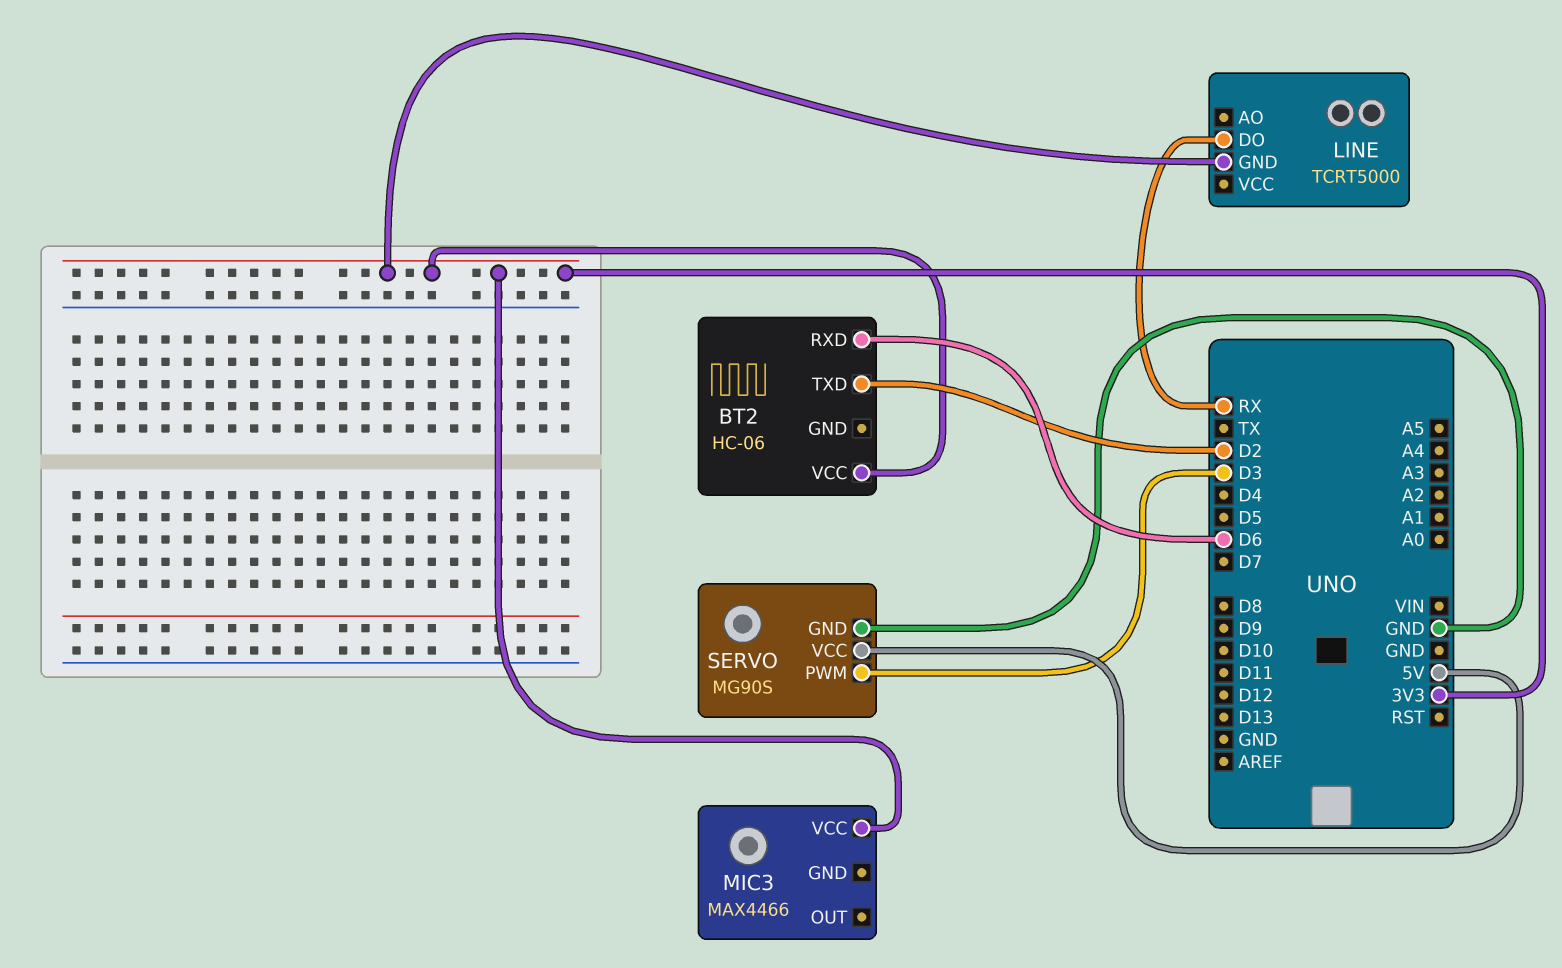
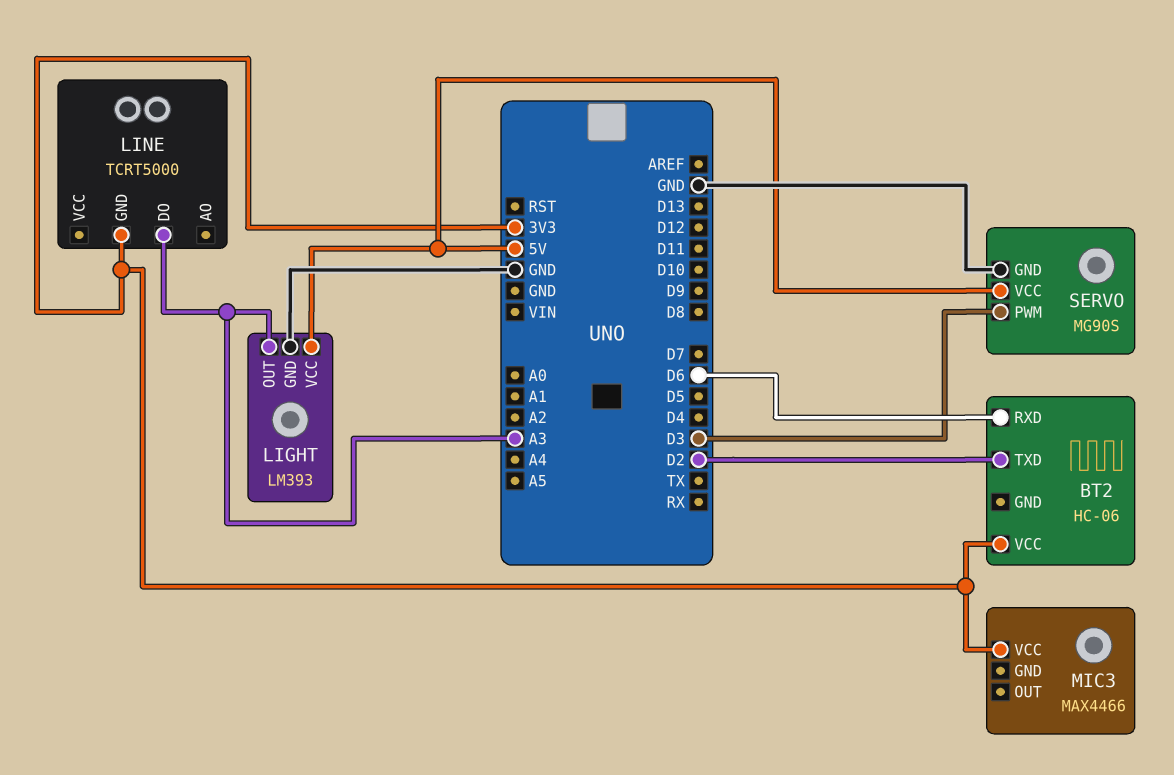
LIGHT: none -> LM393
LIGHT pin GND: none -> GND
LIGHT pin OUT: none -> A3
LIGHT pin VCC: none -> 5V
LINE pin DO: RX -> A3

